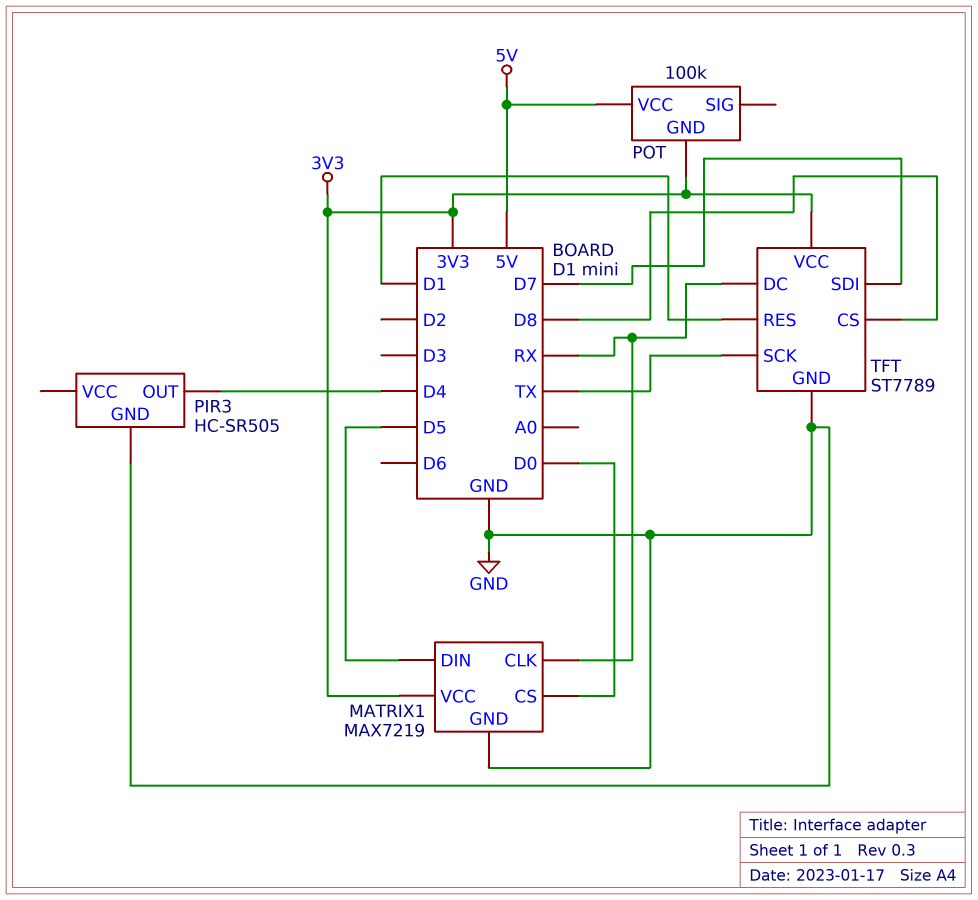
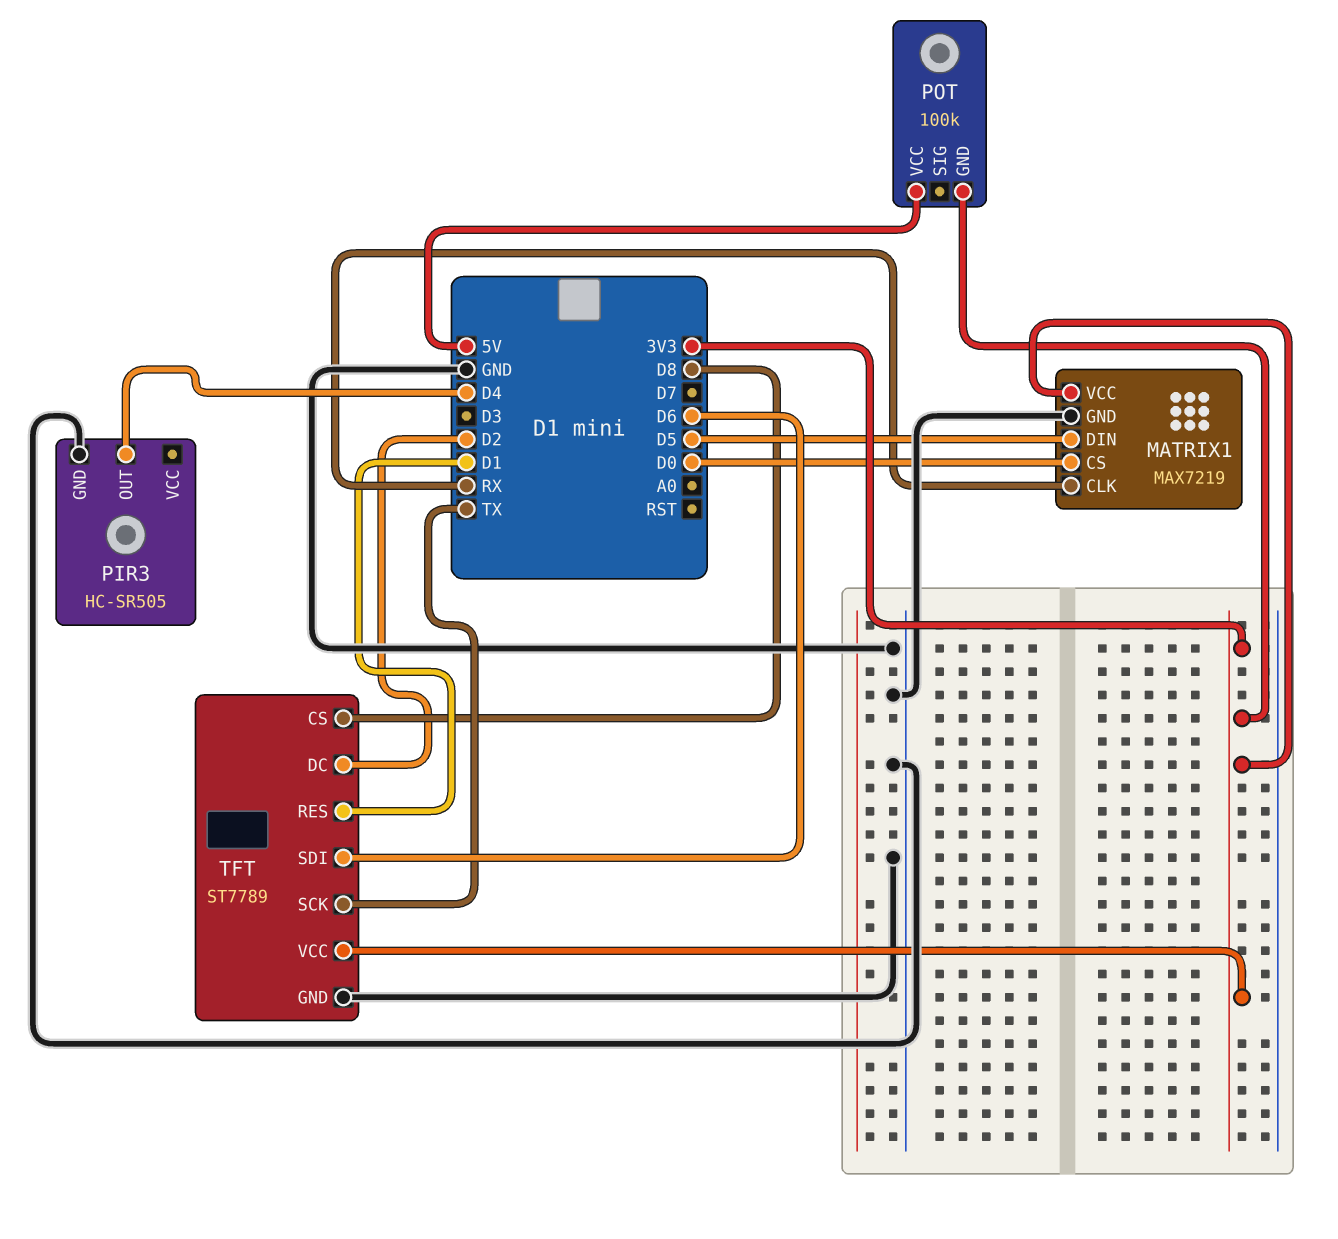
TFT pin DC: RX -> D2
TFT pin SDI: D7 -> D6

